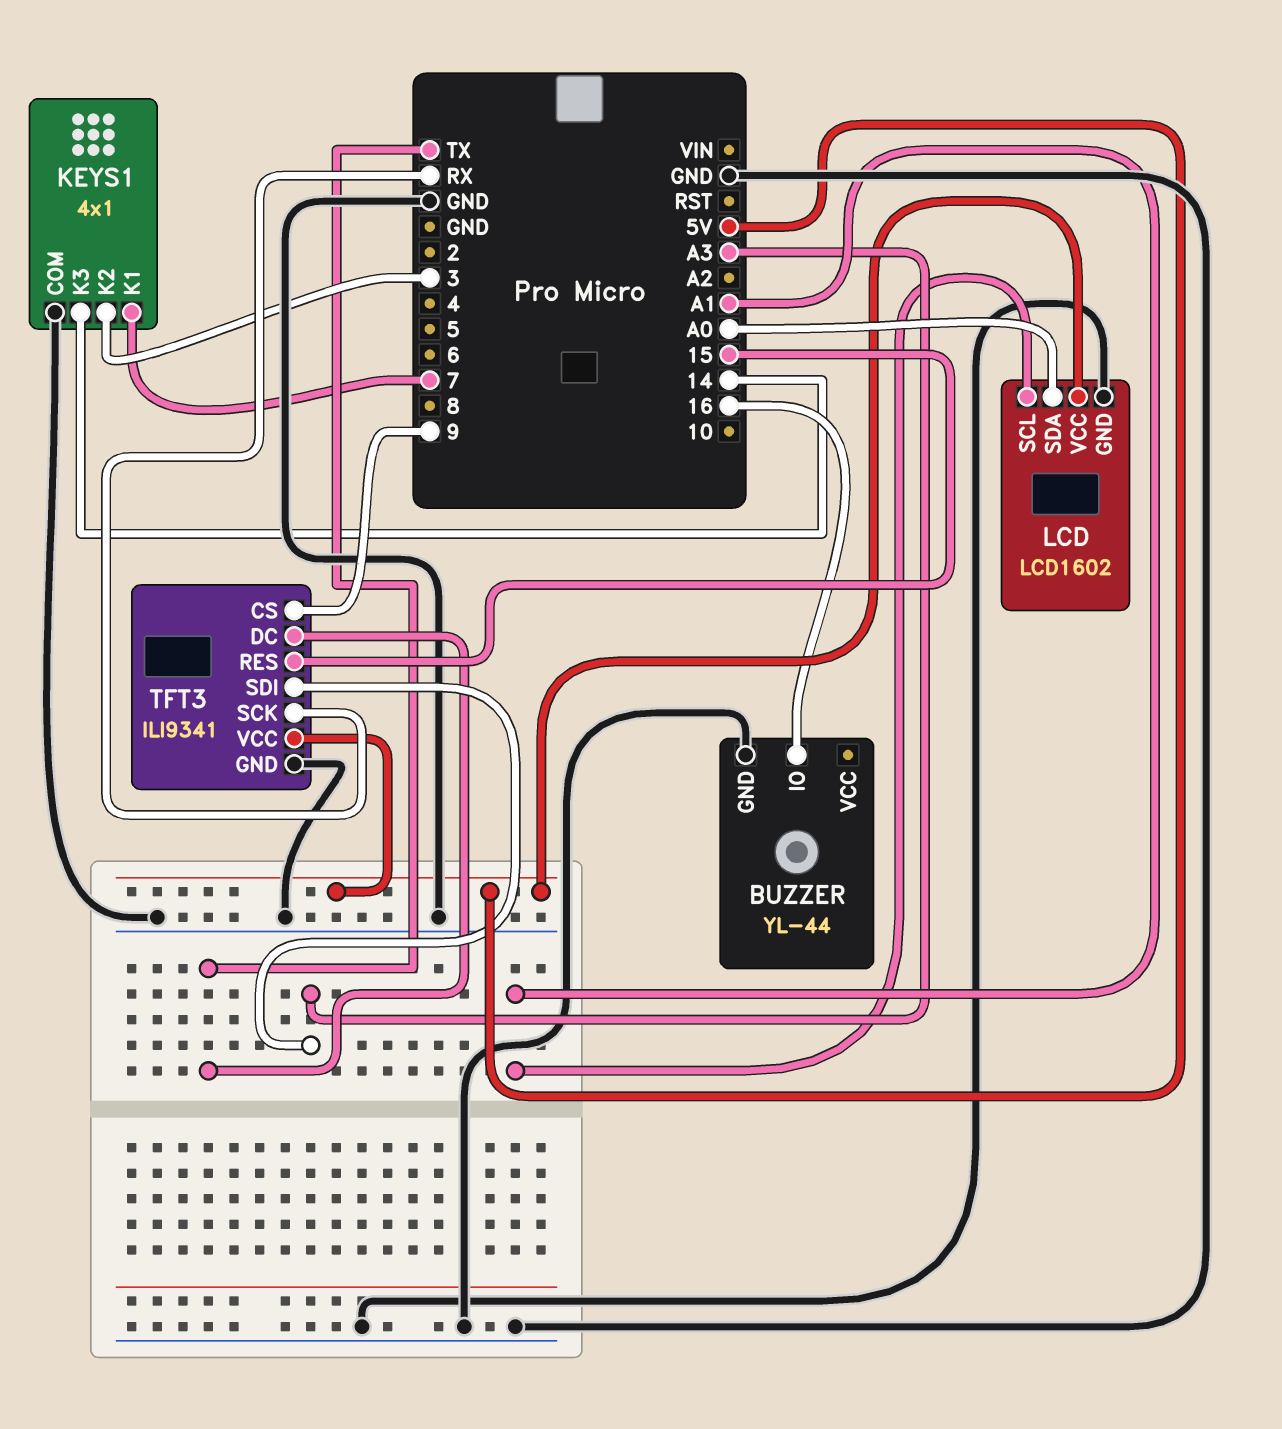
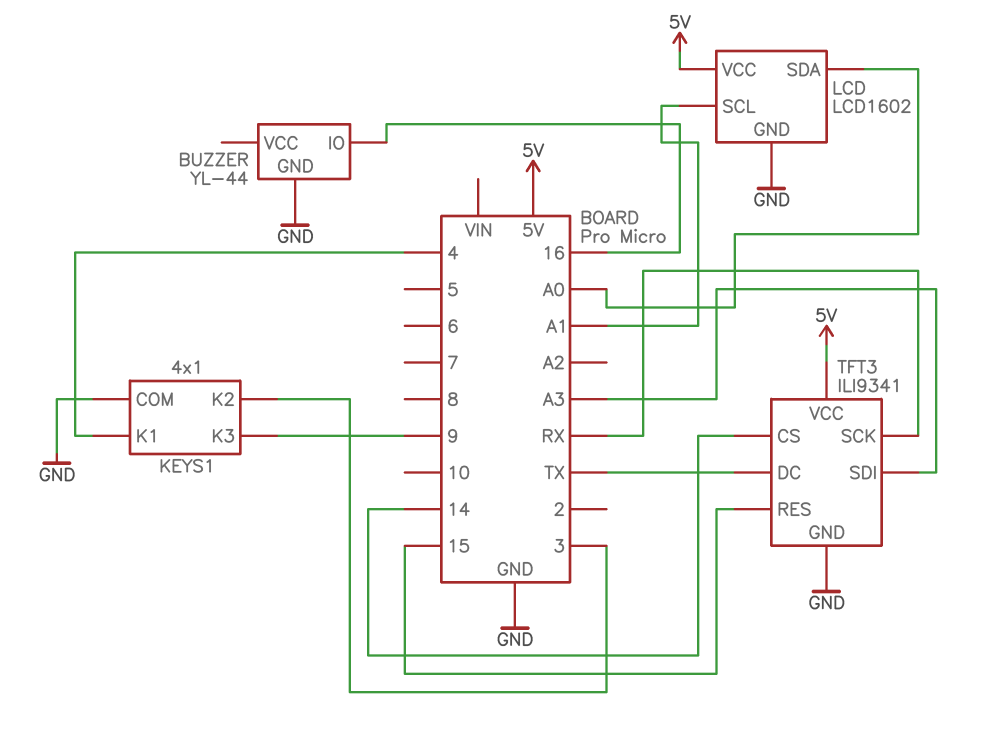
KEYS1 pin K1: 7 -> 4
KEYS1 pin K3: 14 -> 9
TFT3 pin CS: 9 -> 14

